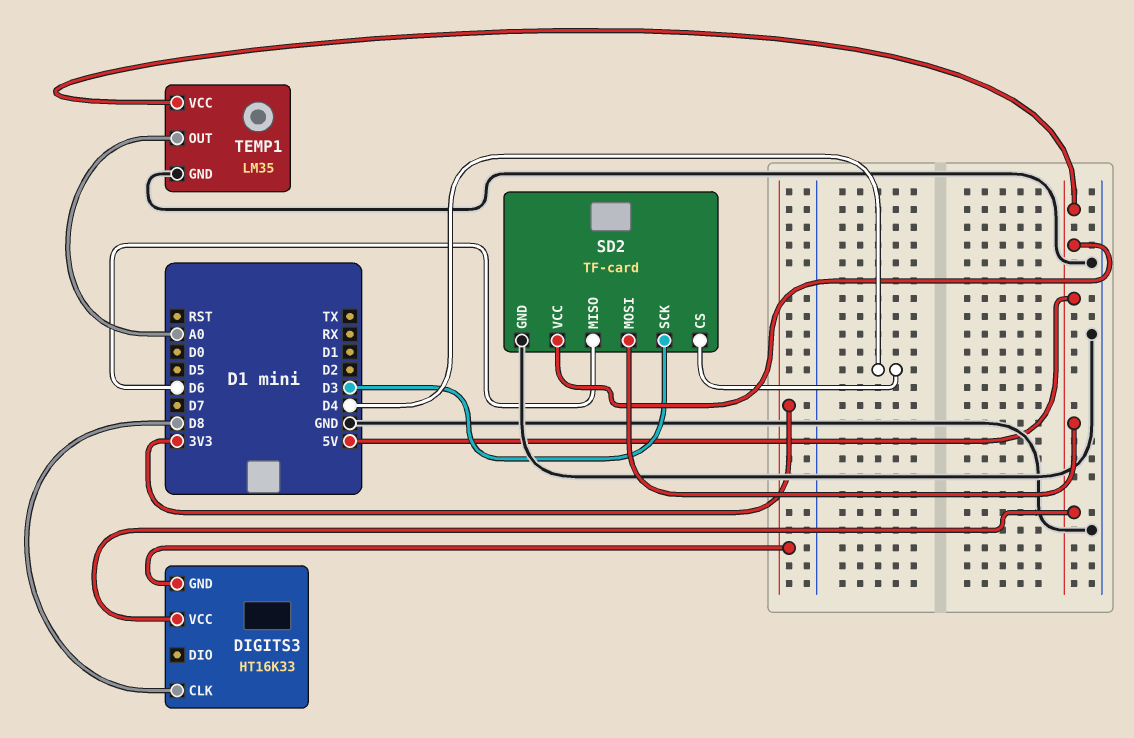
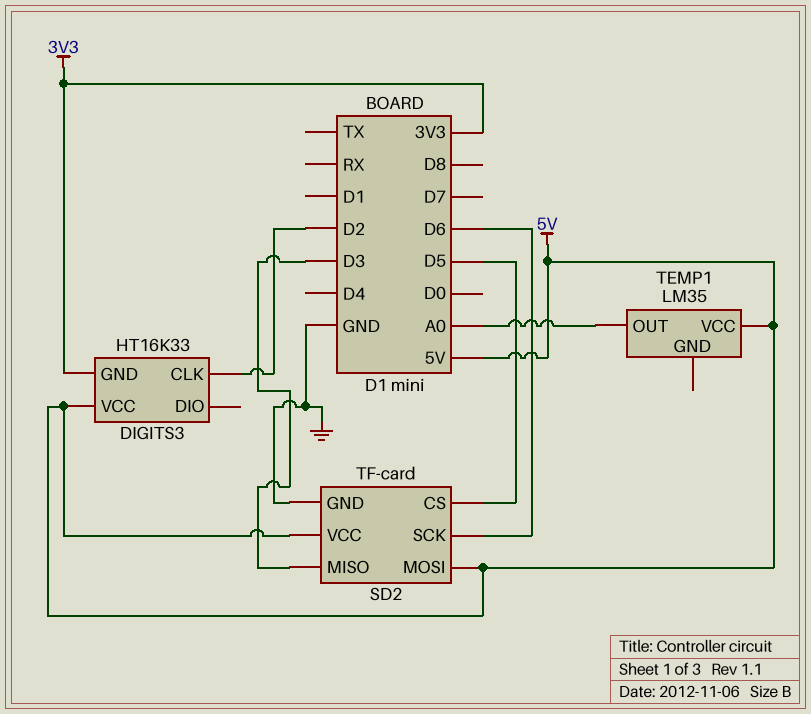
DIGITS3 pin CLK: D8 -> D2
SD2 pin CS: D4 -> D5
SD2 pin MISO: D6 -> D3
SD2 pin SCK: D3 -> D6
TEMP1 pin GND: GND -> none

